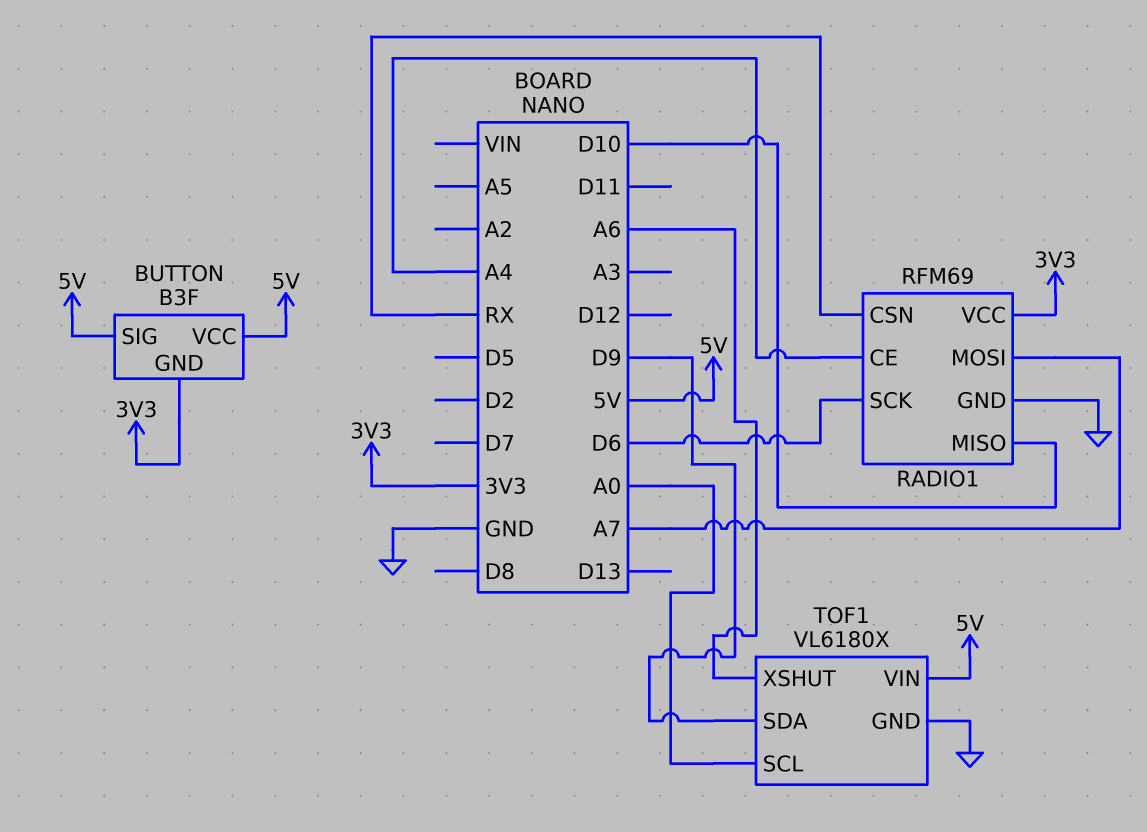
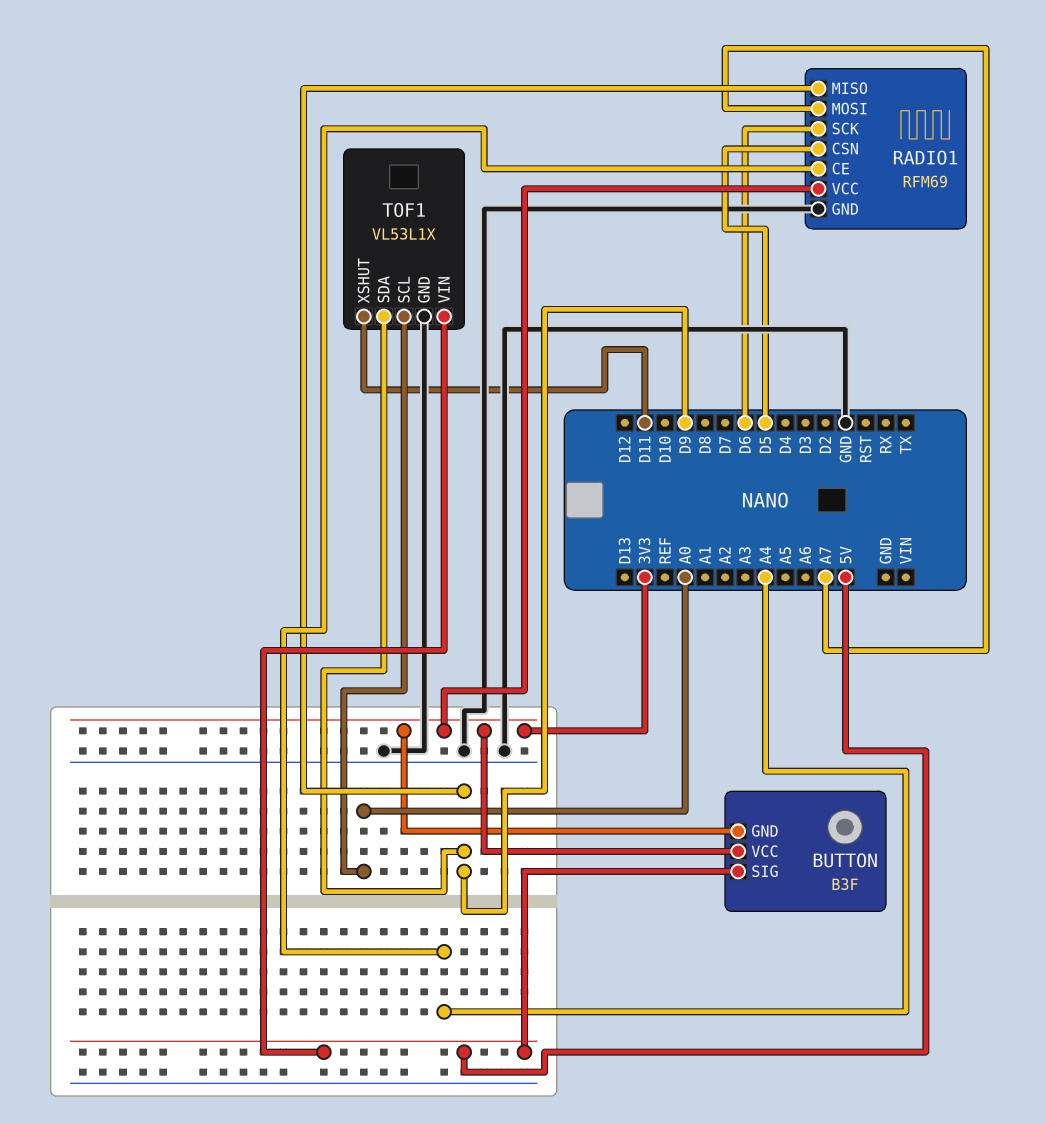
BUTTON pin VCC: 5V -> 3V3
RADIO1 pin CSN: RX -> D5
RADIO1 pin MISO: D10 -> D9
TOF1: VL6180X -> VL53L1X
TOF1 pin XSHUT: A6 -> D11

